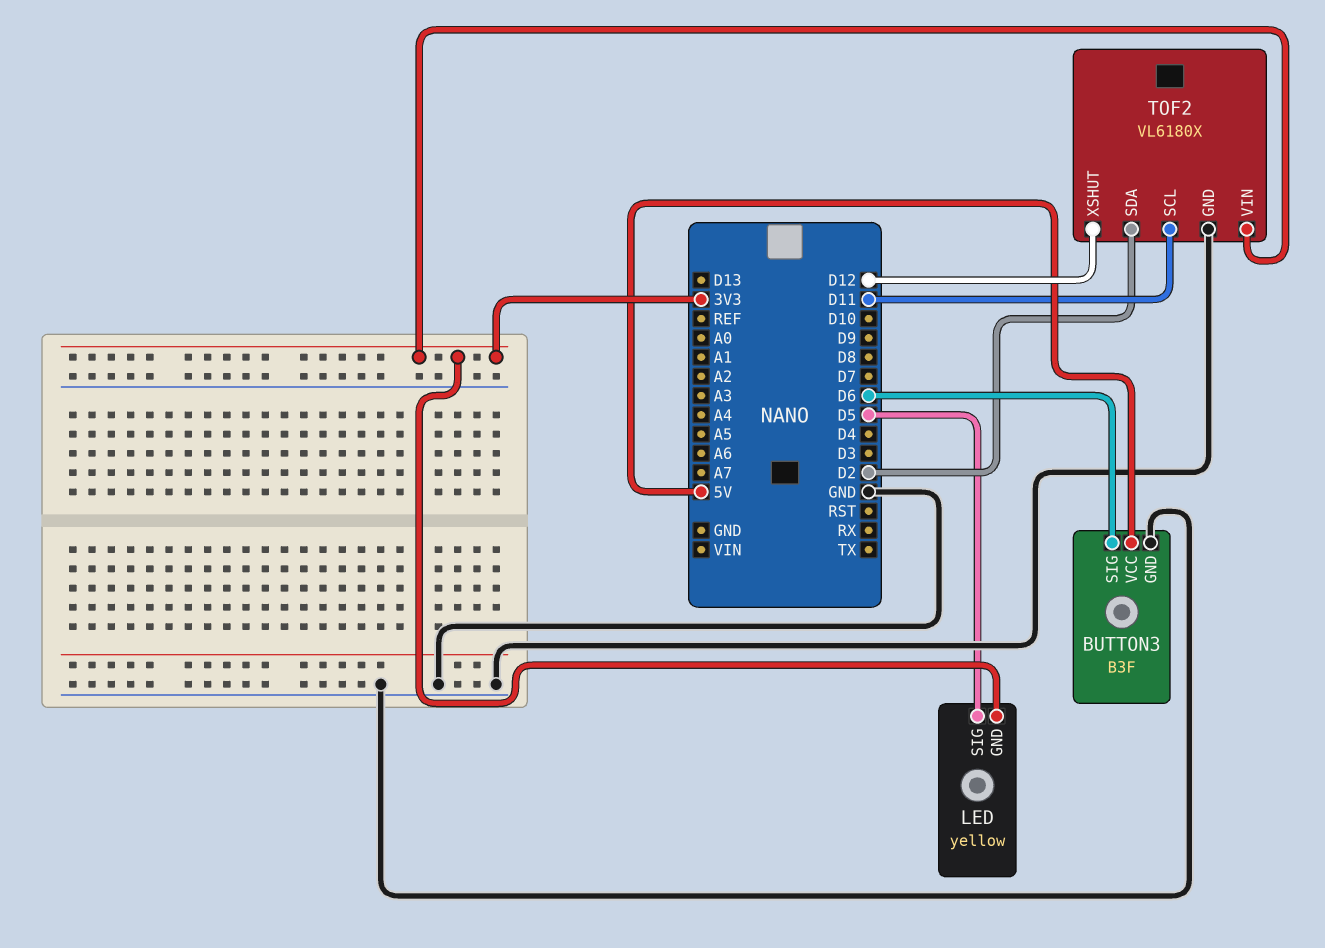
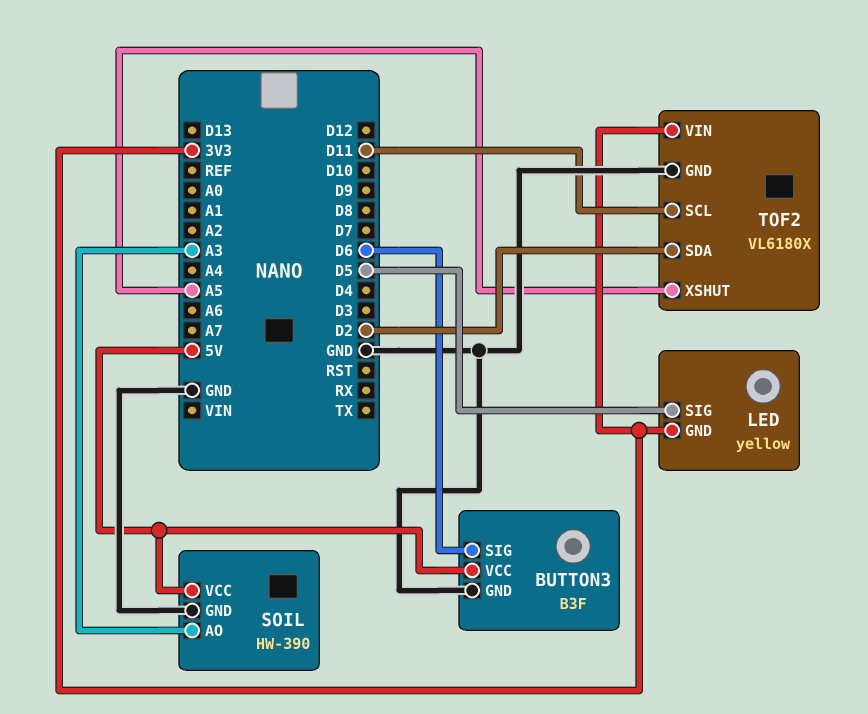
SOIL: none -> HW-390
SOIL pin AO: none -> A3
SOIL pin GND: none -> GND
SOIL pin VCC: none -> 5V
TOF2 pin XSHUT: D12 -> A5

